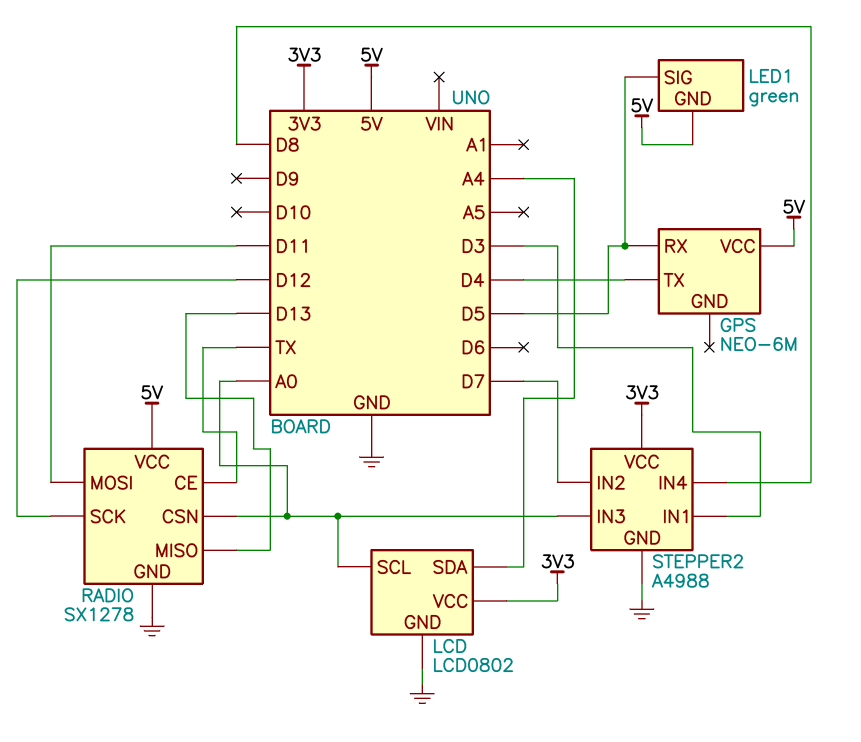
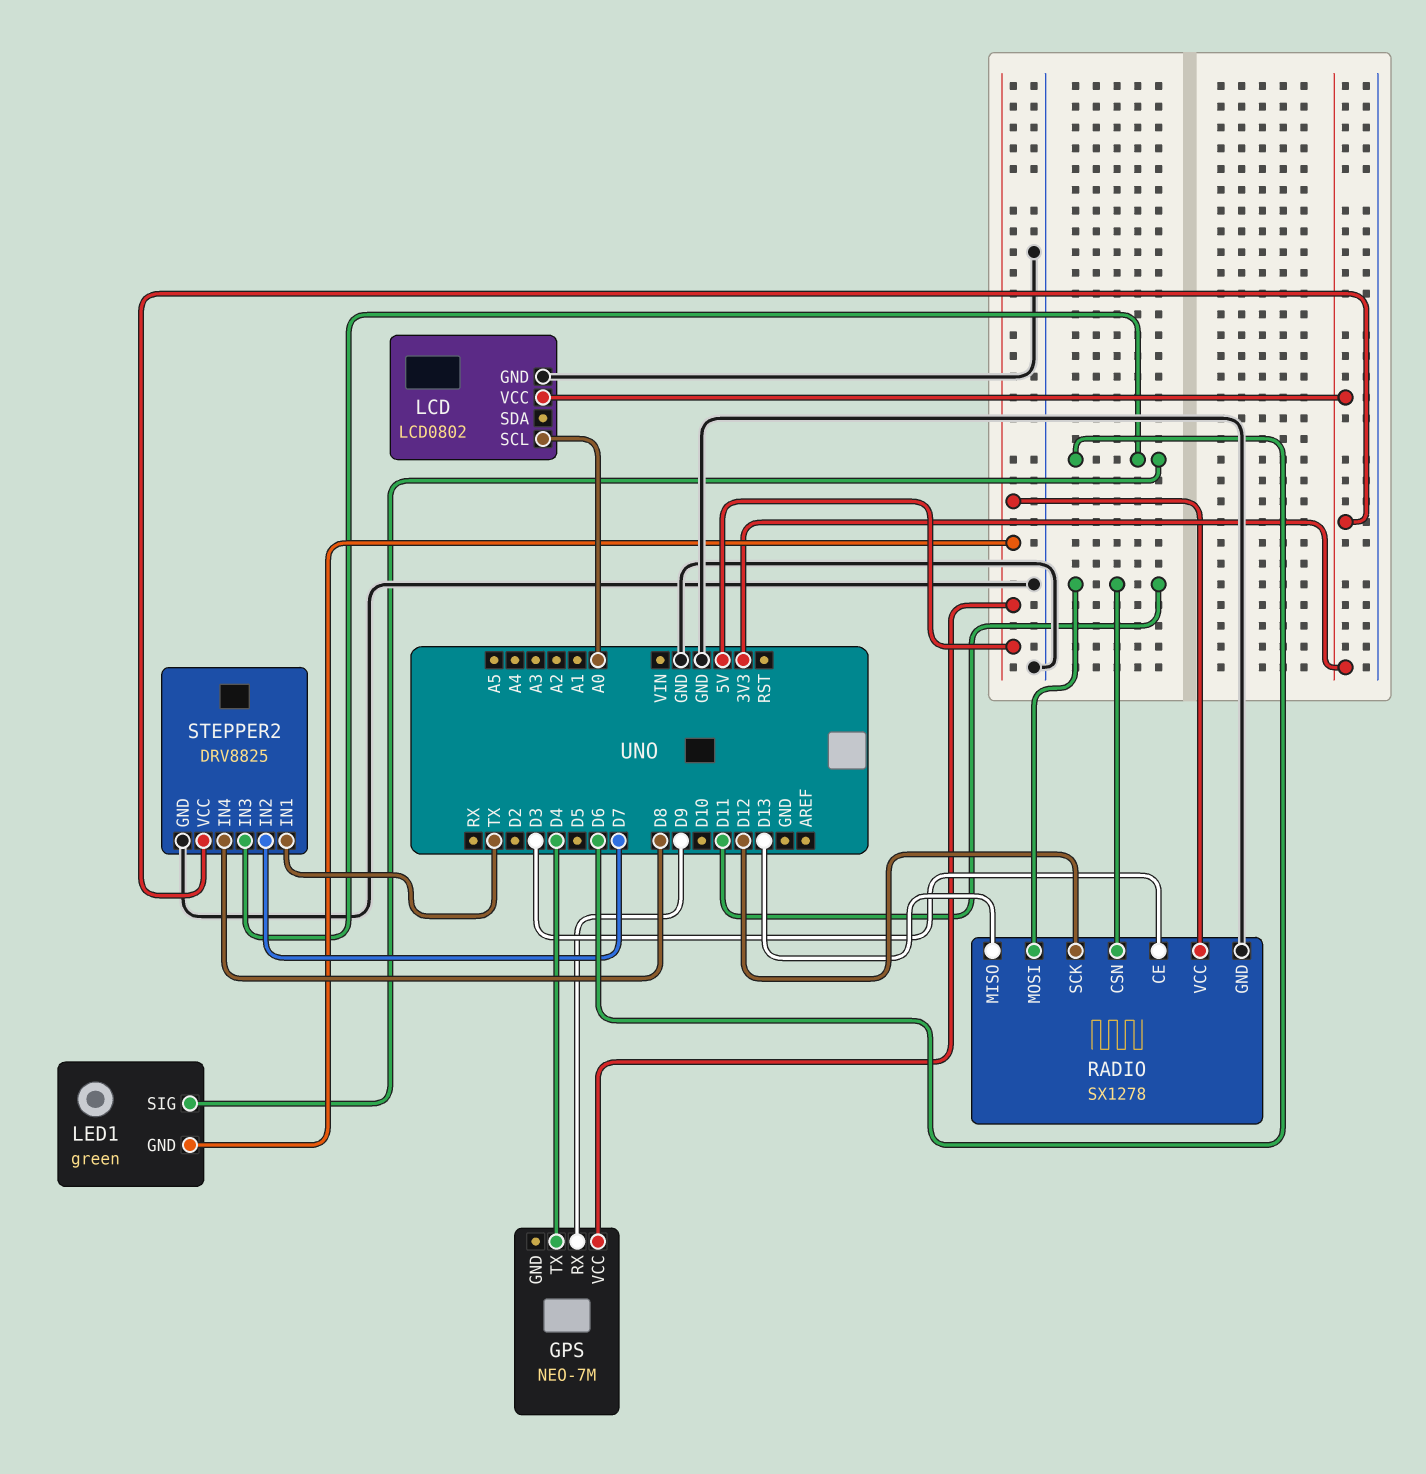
GPS: NEO-6M -> NEO-7M
GPS pin RX: D5 -> D9
LCD pin SDA: A4 -> none
LED1 pin SIG: D5 -> D6
RADIO pin CE: TX -> D3
RADIO pin CSN: A0 -> D11
STEPPER2: A4988 -> DRV8825
STEPPER2 pin IN1: D3 -> TX
STEPPER2 pin IN3: A0 -> D6

